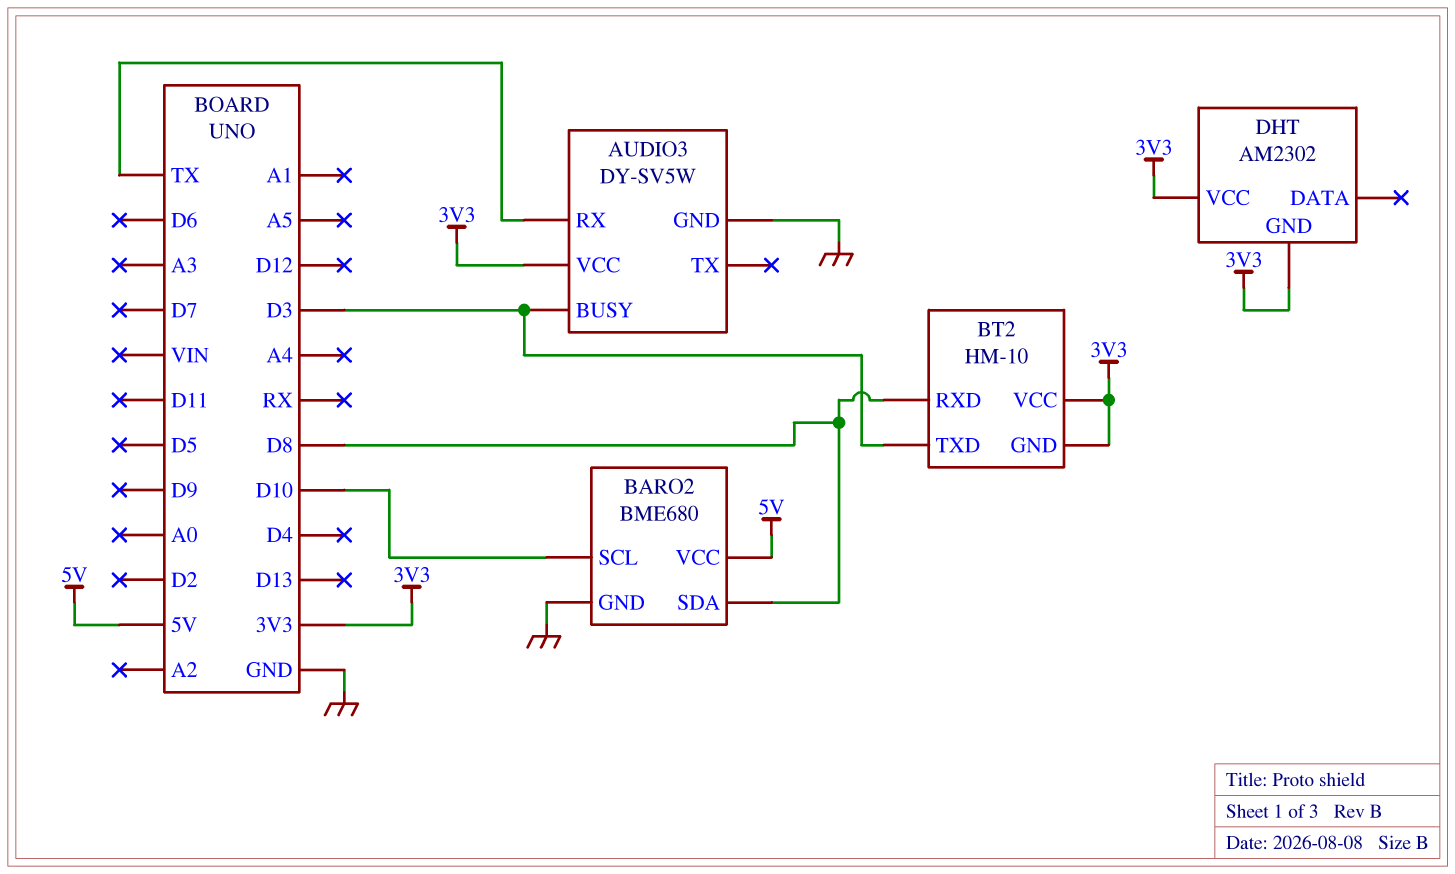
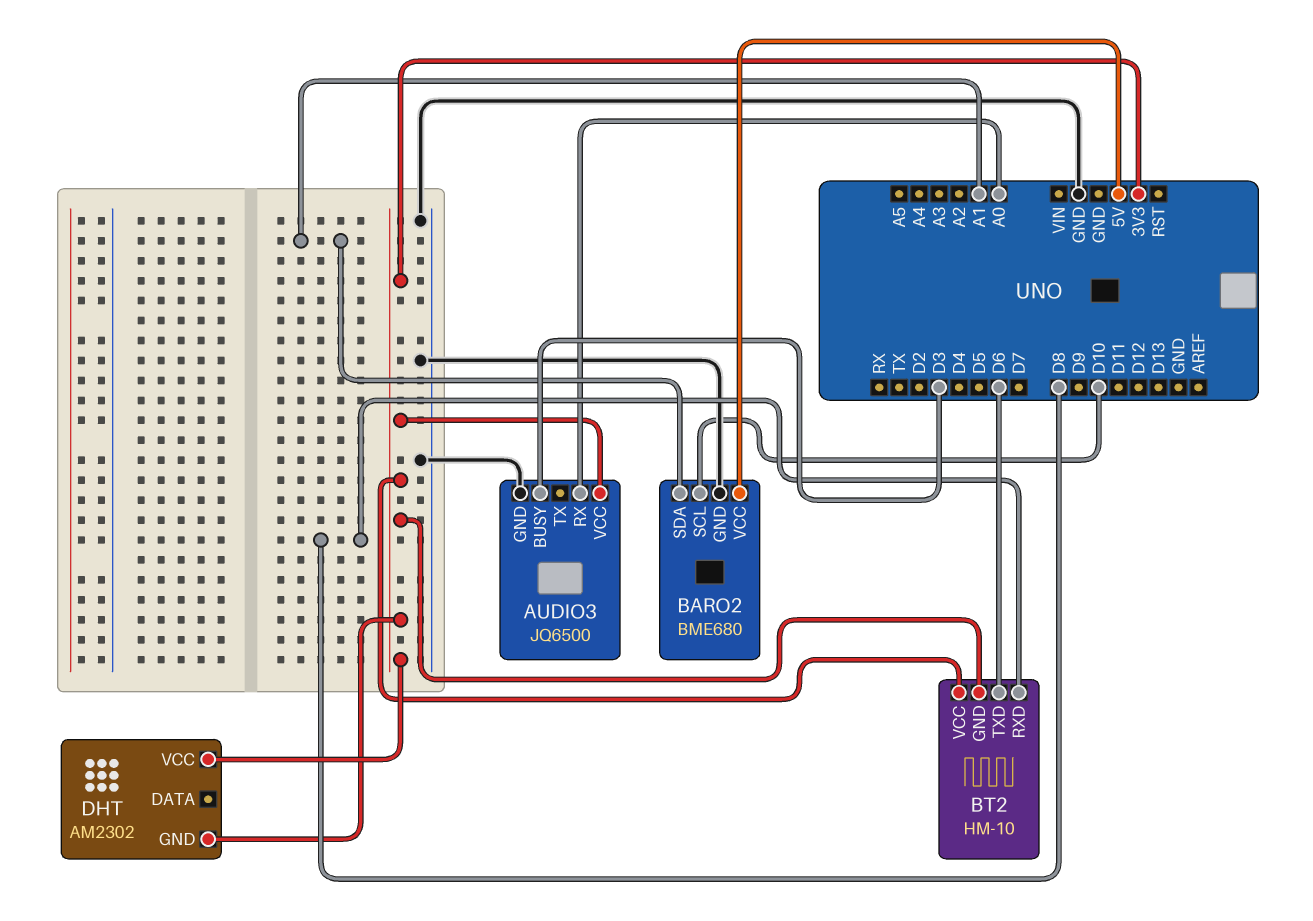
AUDIO3: DY-SV5W -> JQ6500
AUDIO3 pin RX: TX -> A0
BARO2 pin SDA: D8 -> A1
BT2 pin TXD: D3 -> D6

